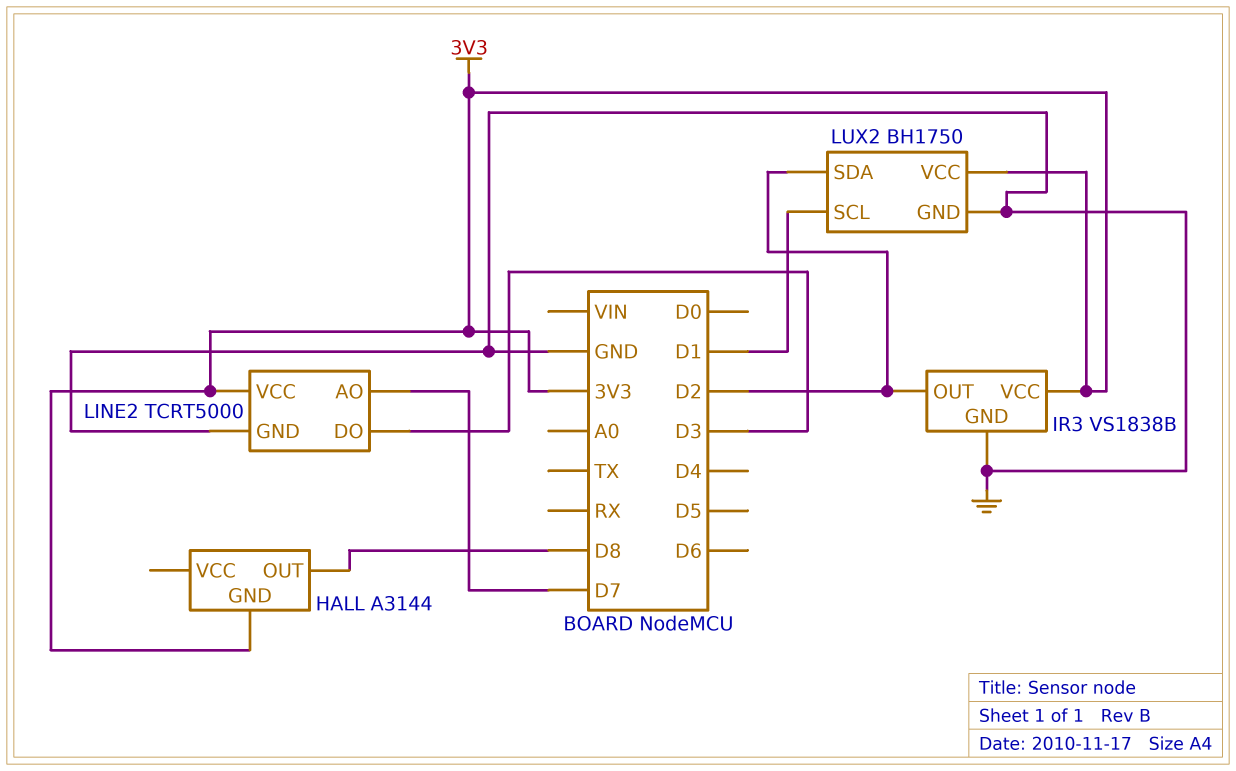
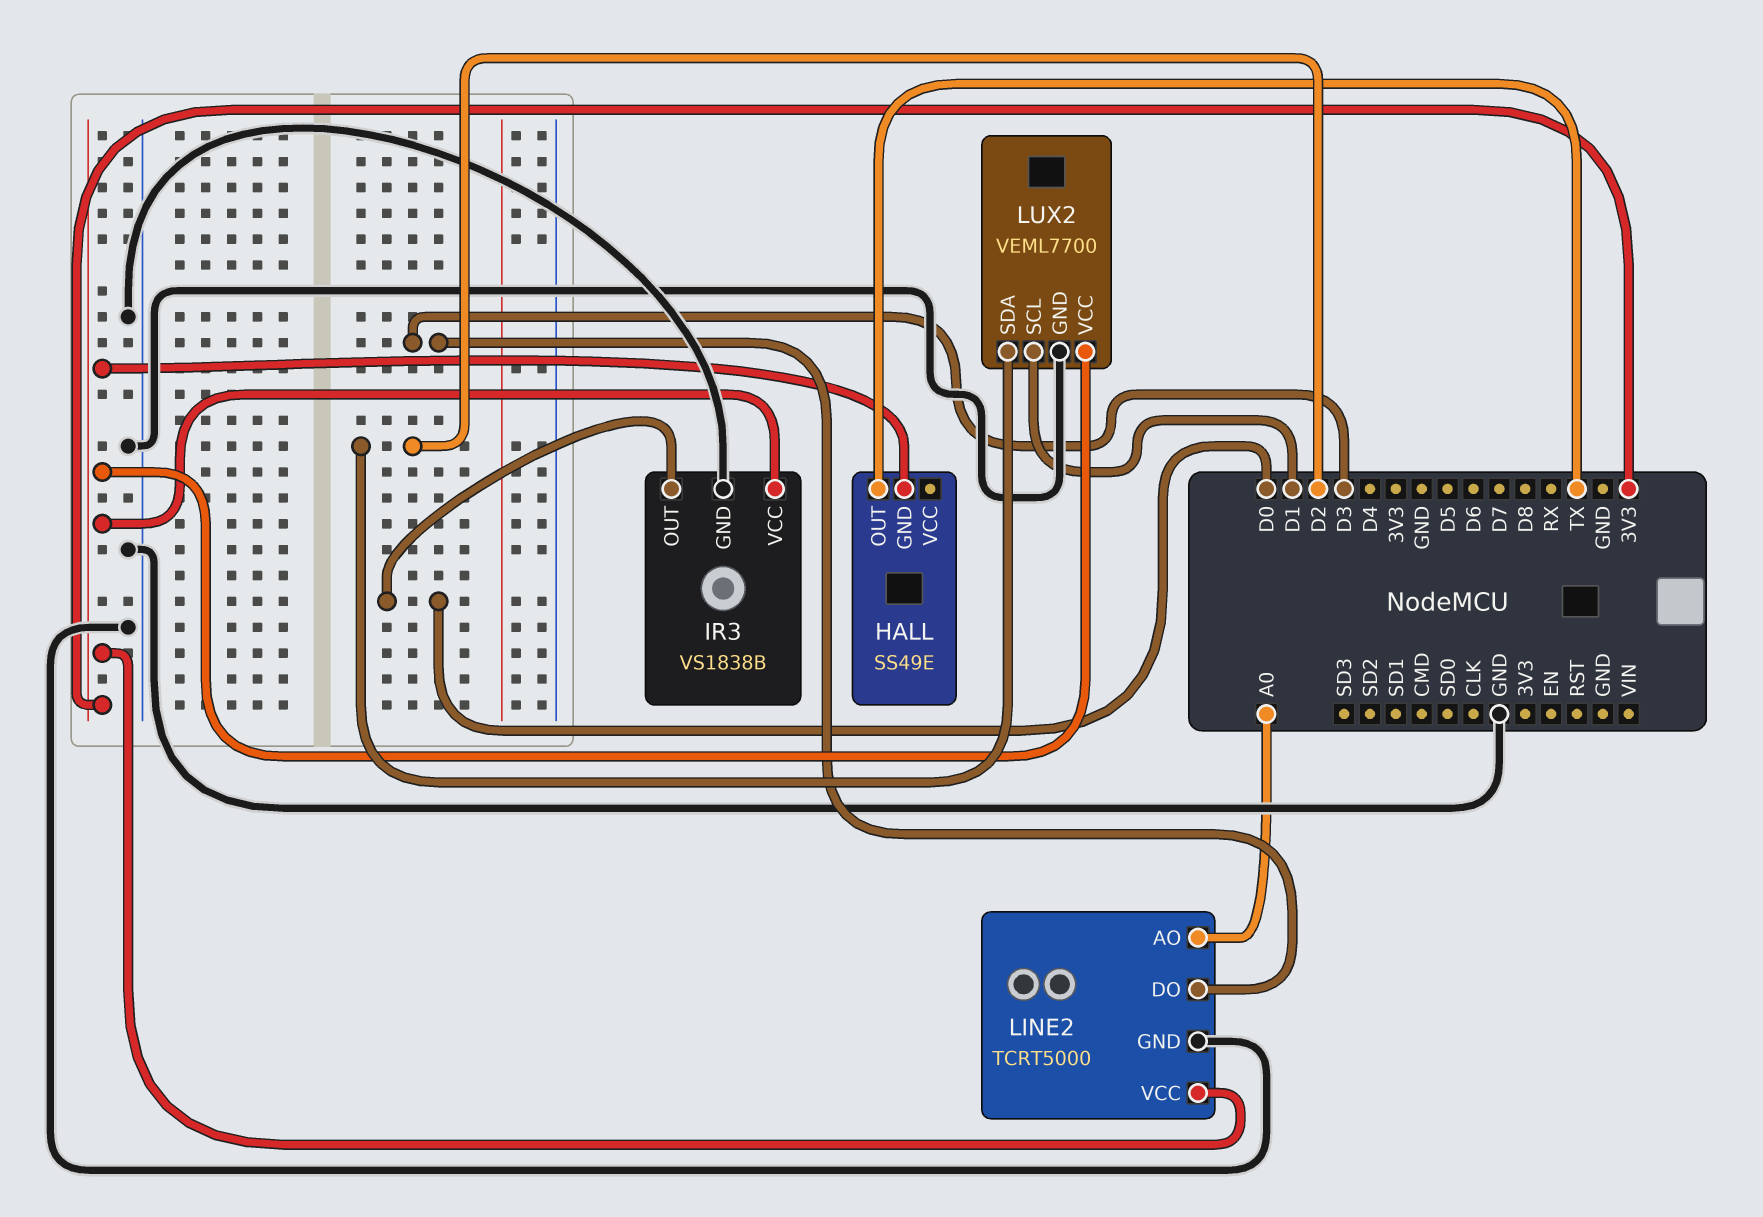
HALL: A3144 -> SS49E
HALL pin OUT: D8 -> TX
IR3 pin OUT: D2 -> D0
LINE2 pin AO: D7 -> A0
LUX2: BH1750 -> VEML7700

